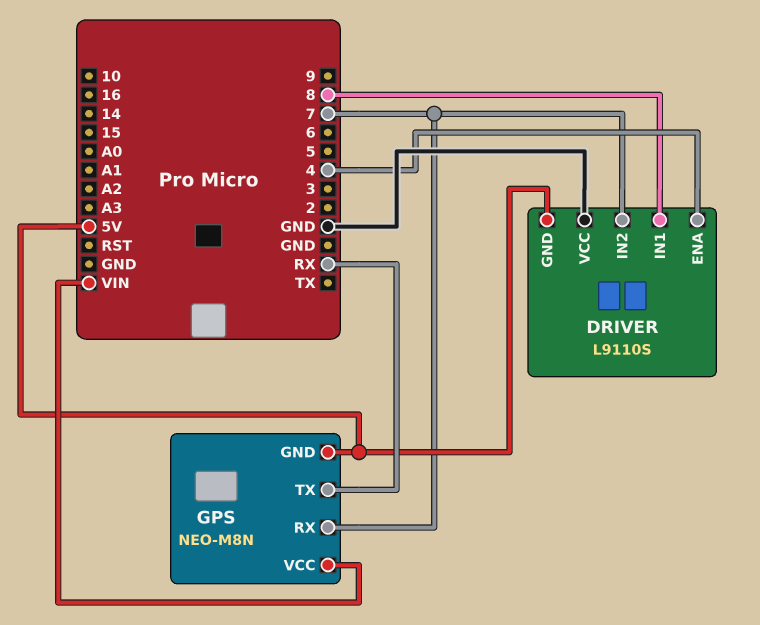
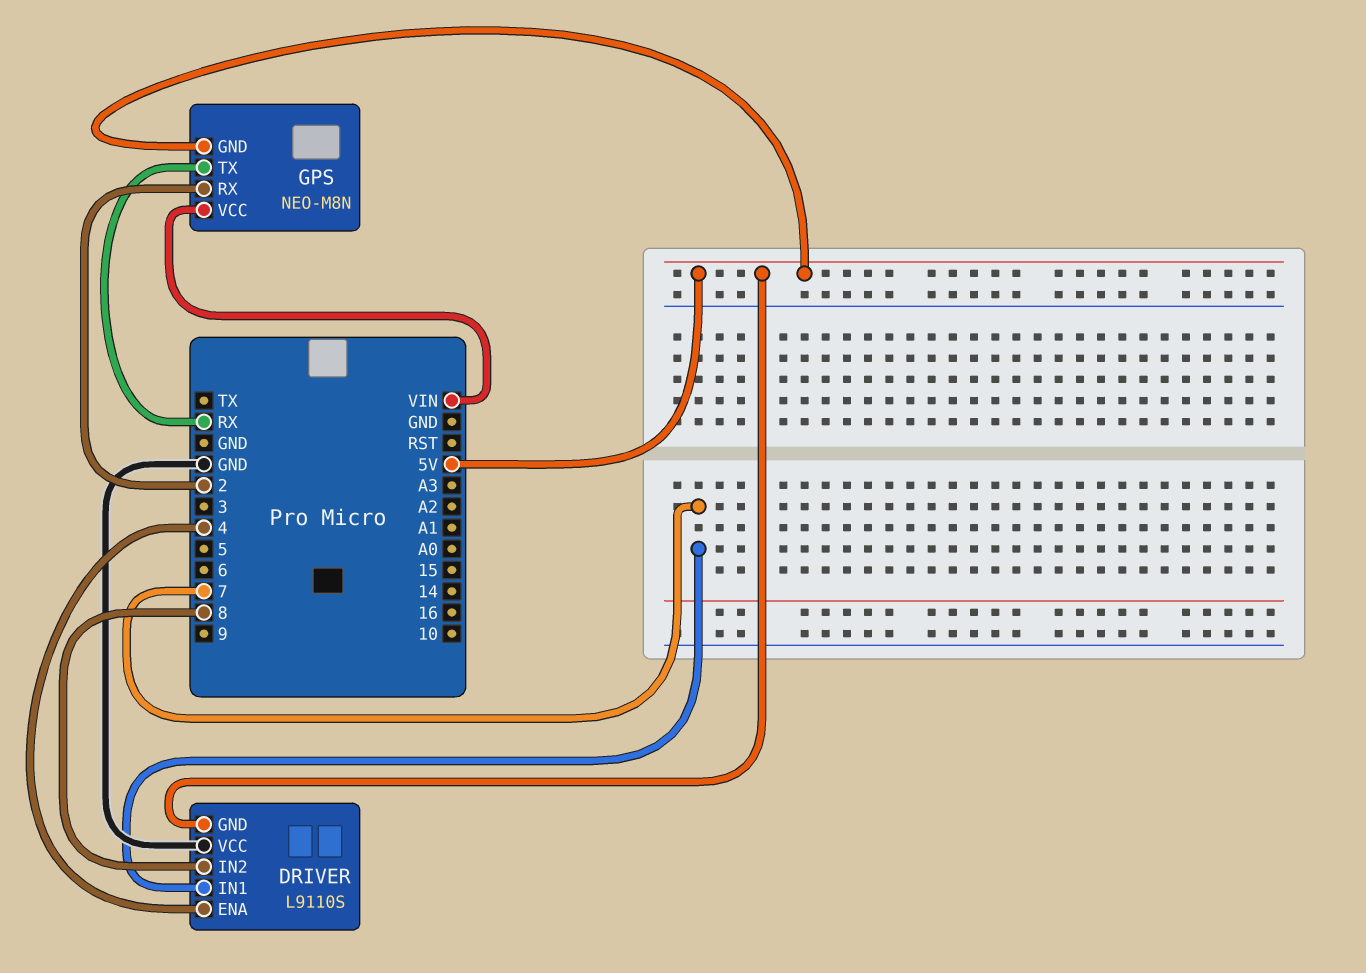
DRIVER pin IN1: 8 -> 7
DRIVER pin IN2: 7 -> 8
GPS pin RX: 7 -> 2

